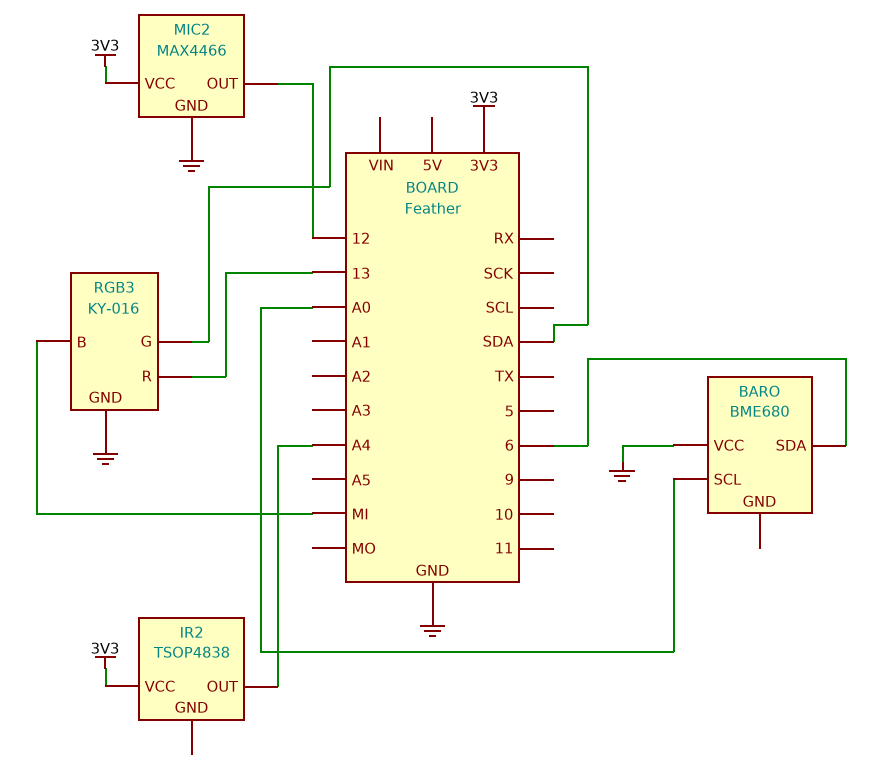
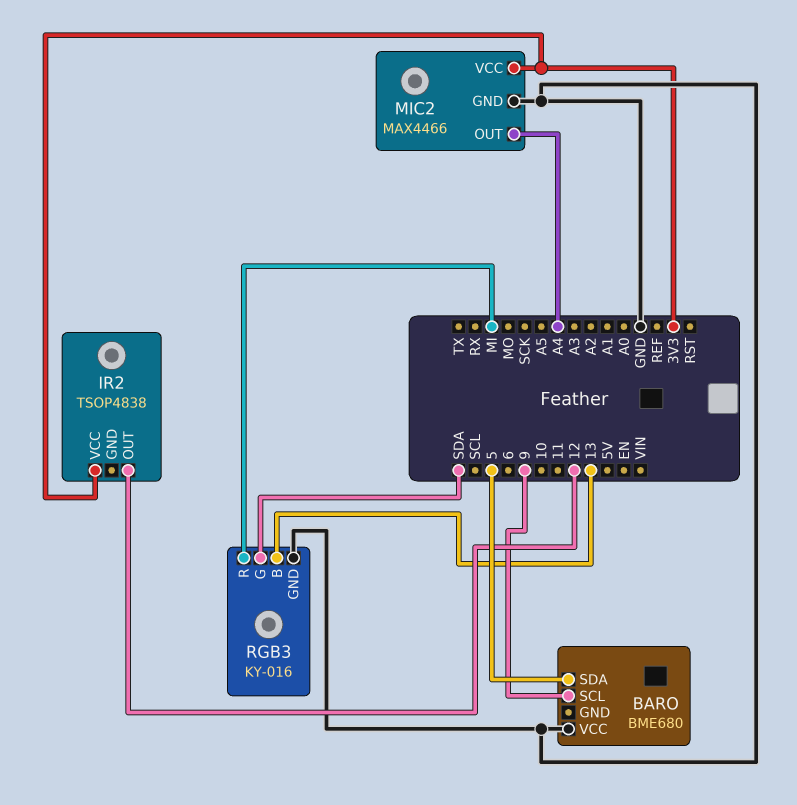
BARO pin SCL: A0 -> 9
BARO pin SDA: 6 -> 5
IR2 pin OUT: A4 -> 12
MIC2 pin OUT: 12 -> A4
RGB3 pin B: MI -> 13
RGB3 pin R: 13 -> MI

